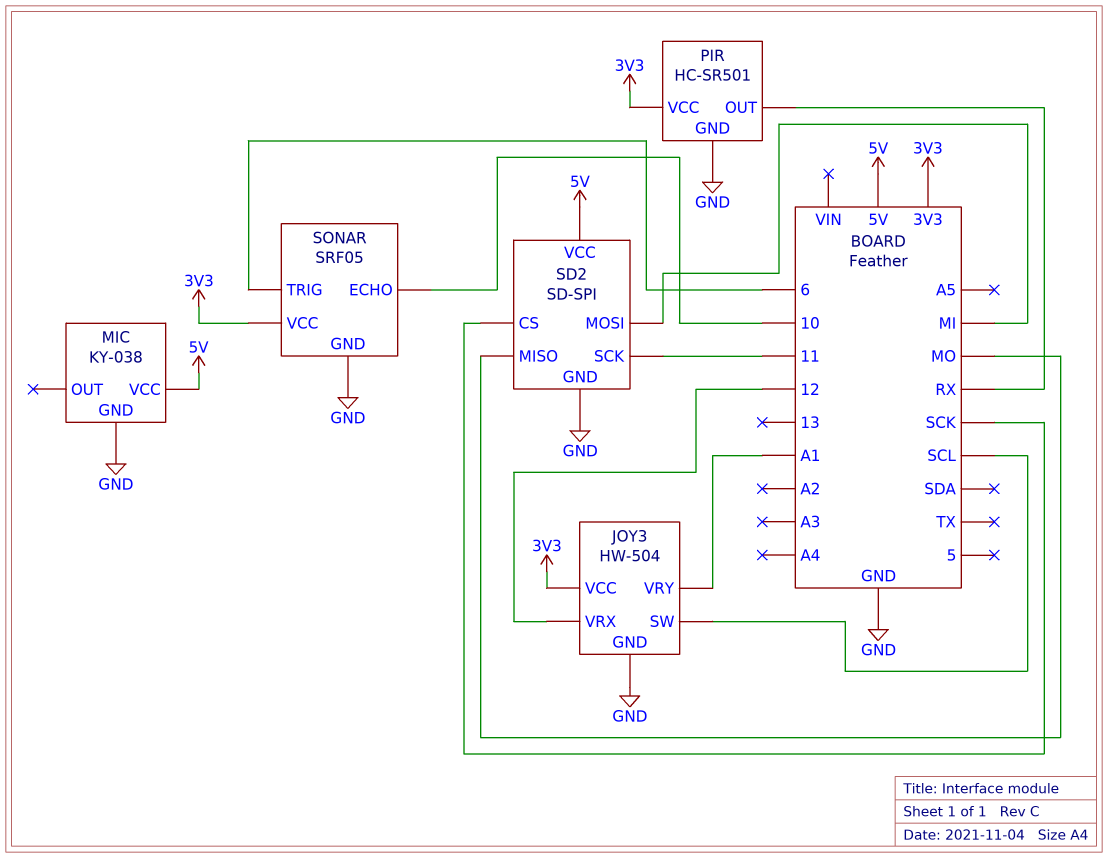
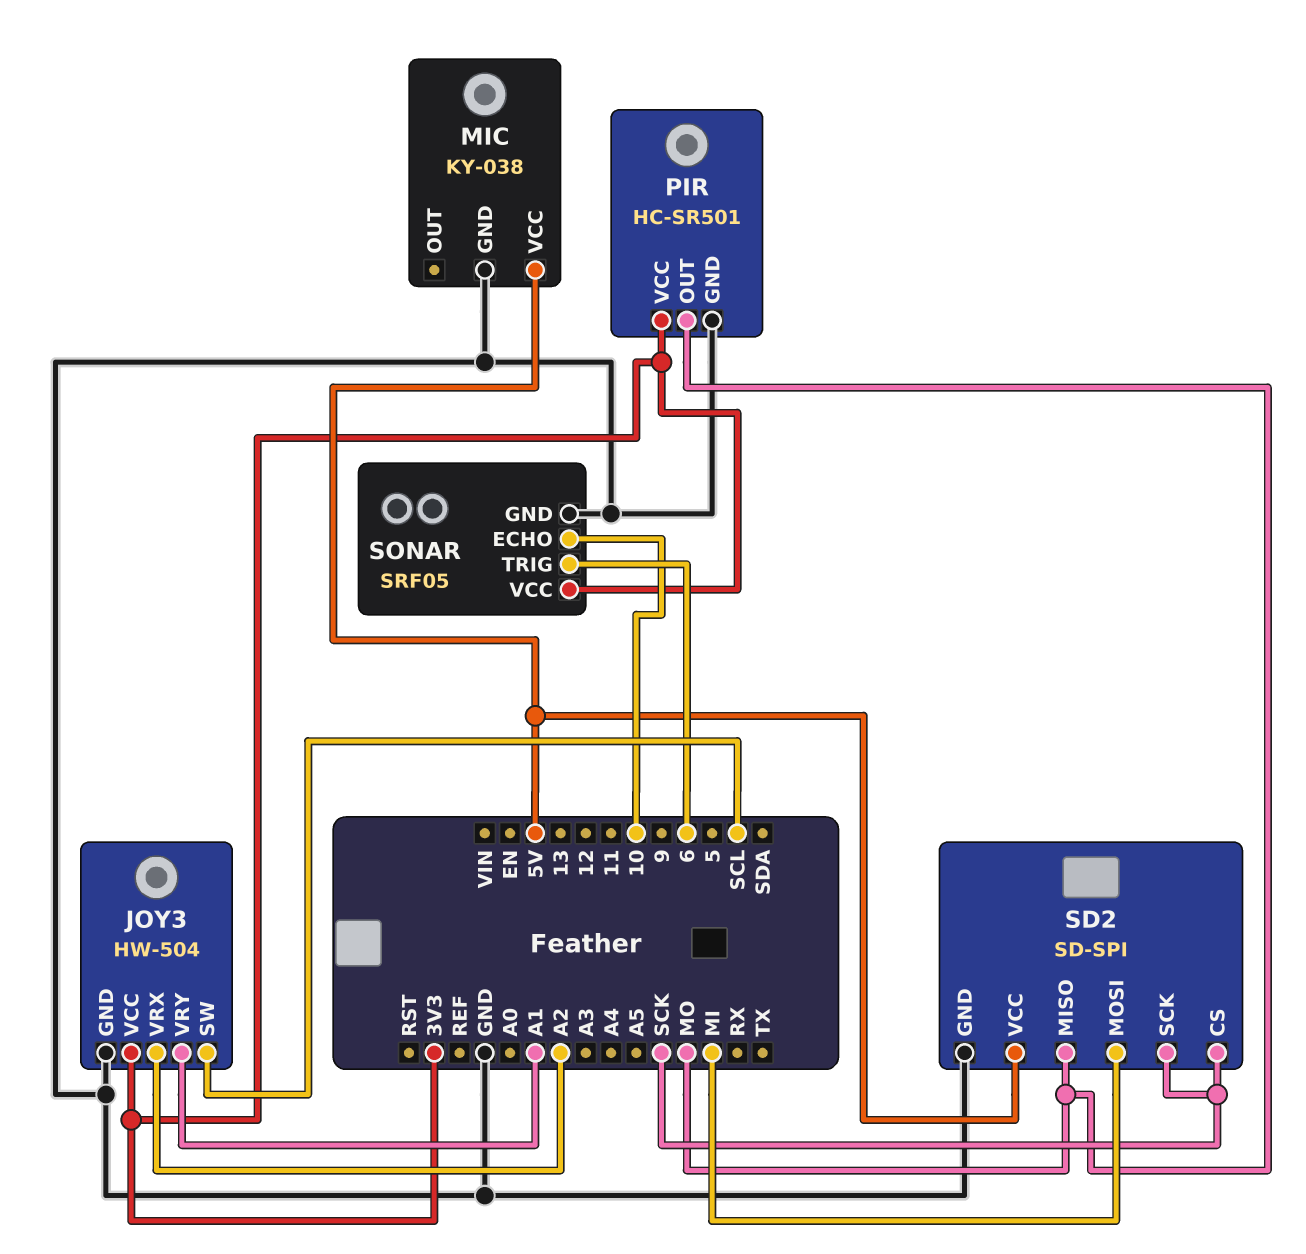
JOY3 pin VRX: 12 -> A2
PIR pin OUT: RX -> MO
SD2 pin SCK: 11 -> SCK

